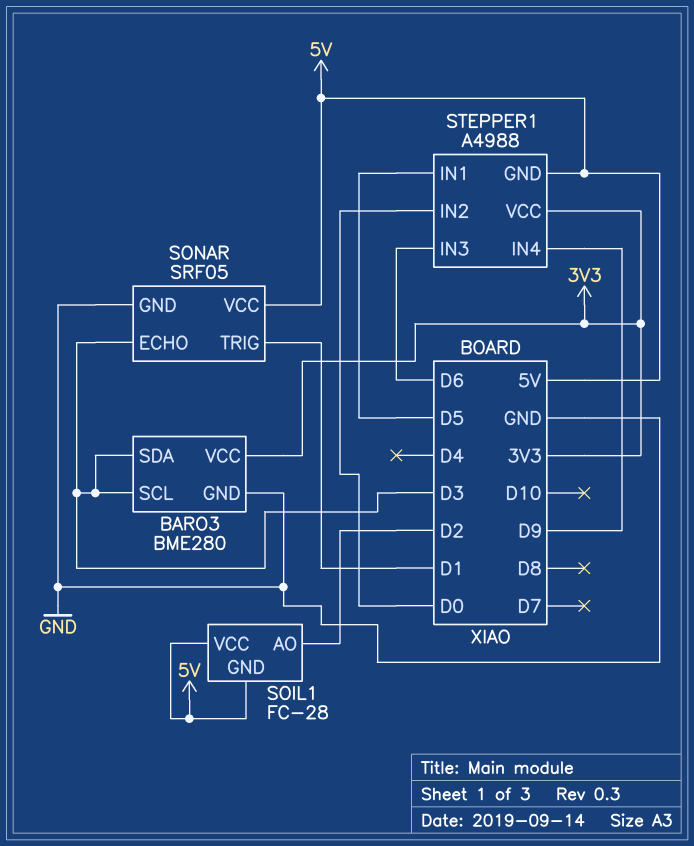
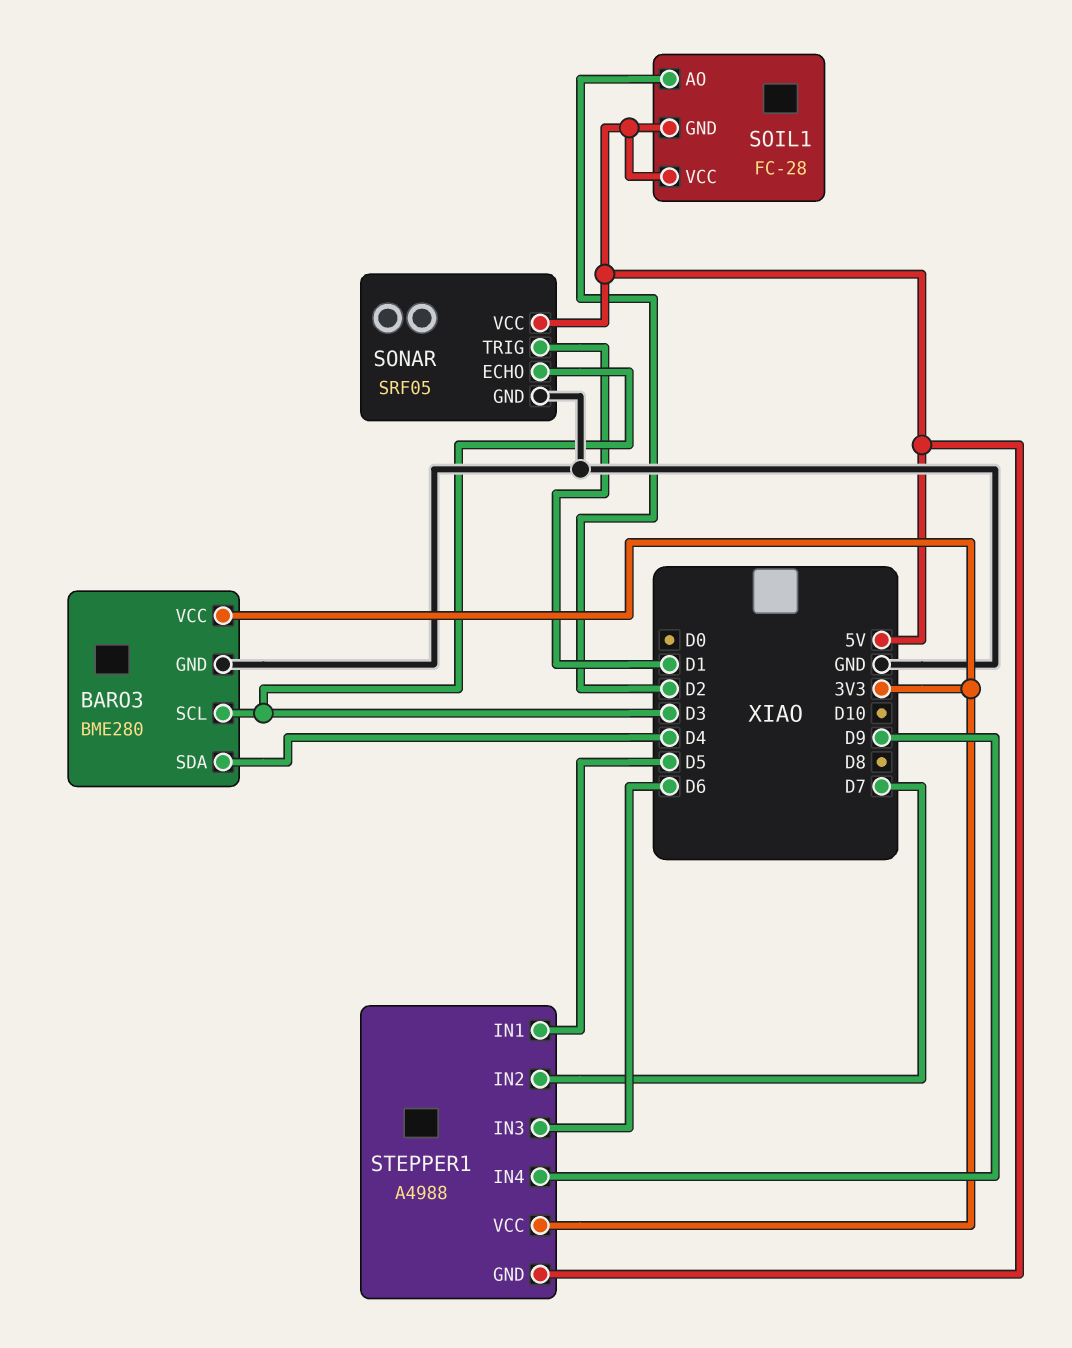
BARO3 pin SDA: D3 -> D4
STEPPER1 pin IN2: D0 -> D7

